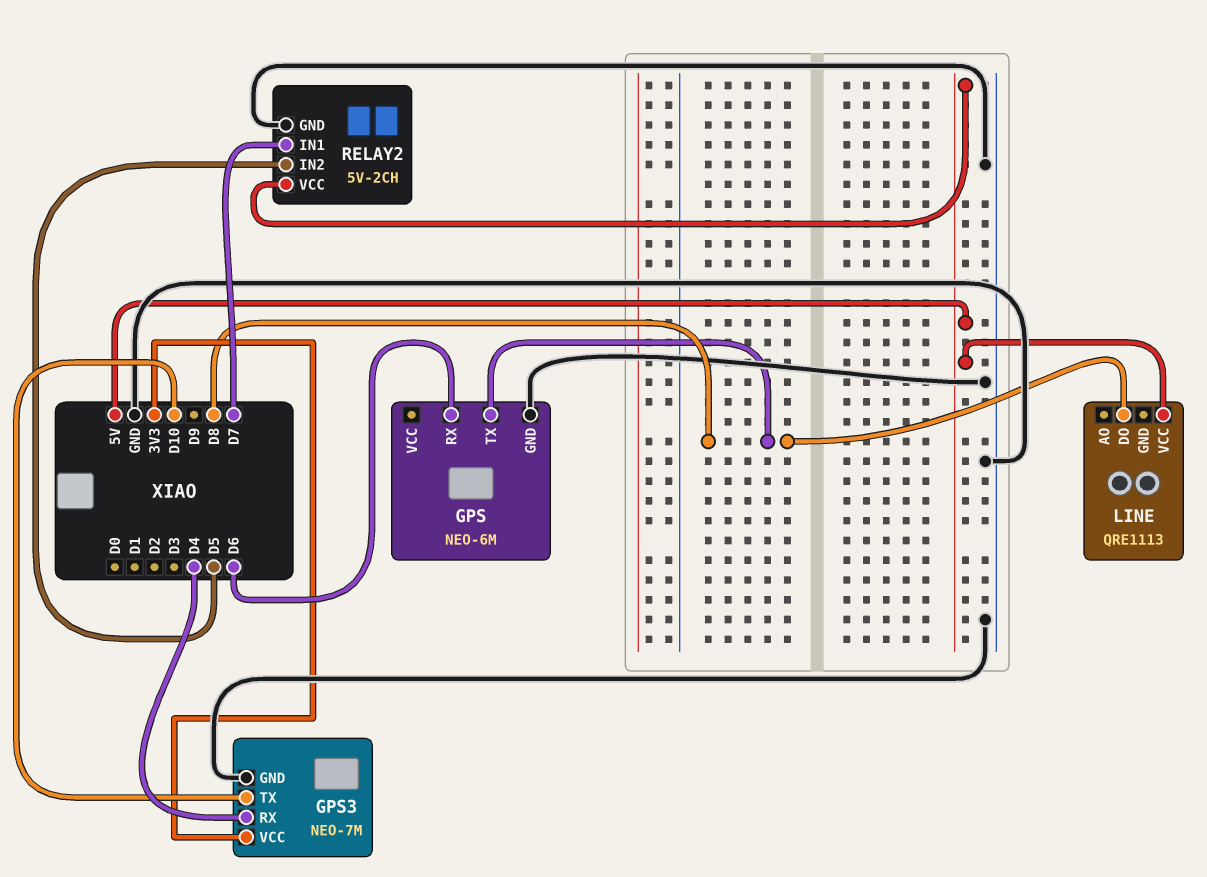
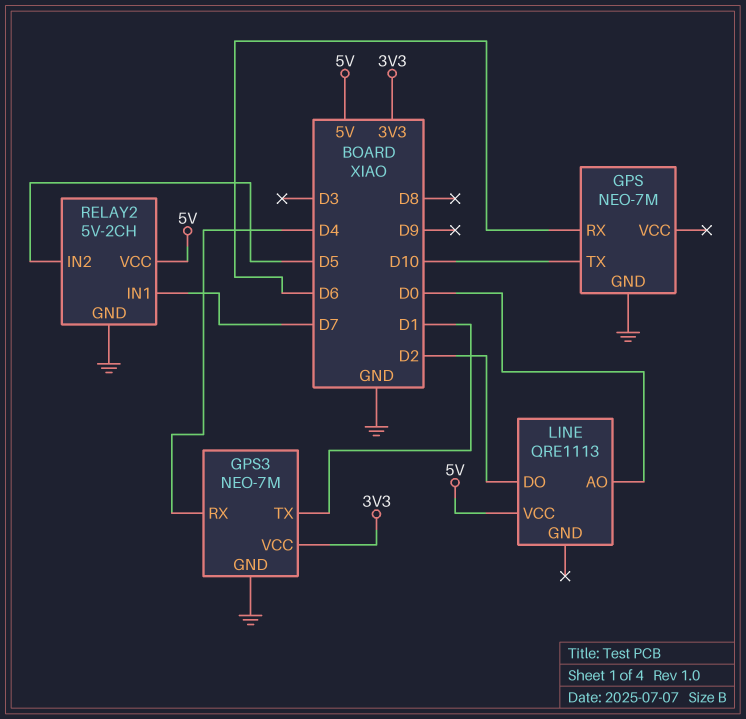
GPS: NEO-6M -> NEO-7M
GPS pin TX: D8 -> D10
GPS3 pin TX: D10 -> D1
LINE pin AO: none -> D0
LINE pin DO: D8 -> D2

